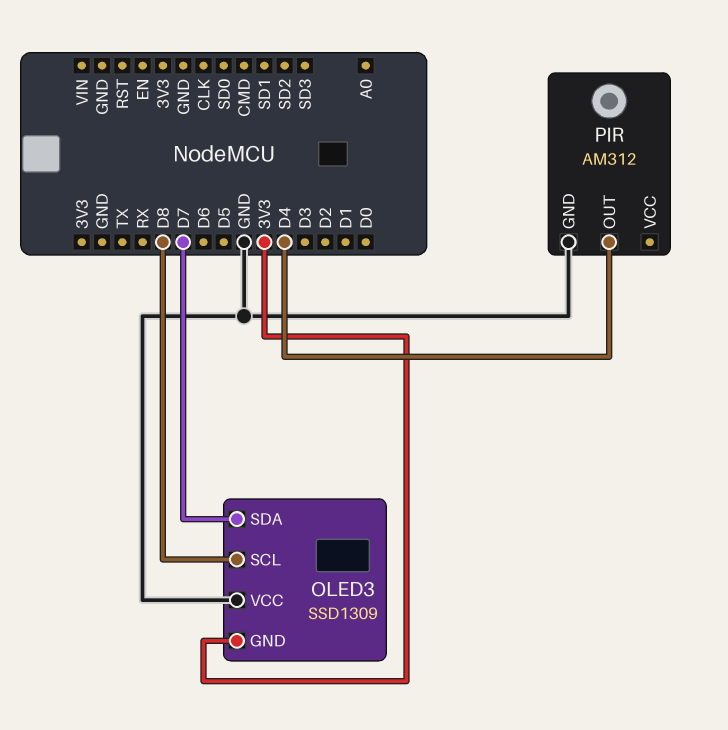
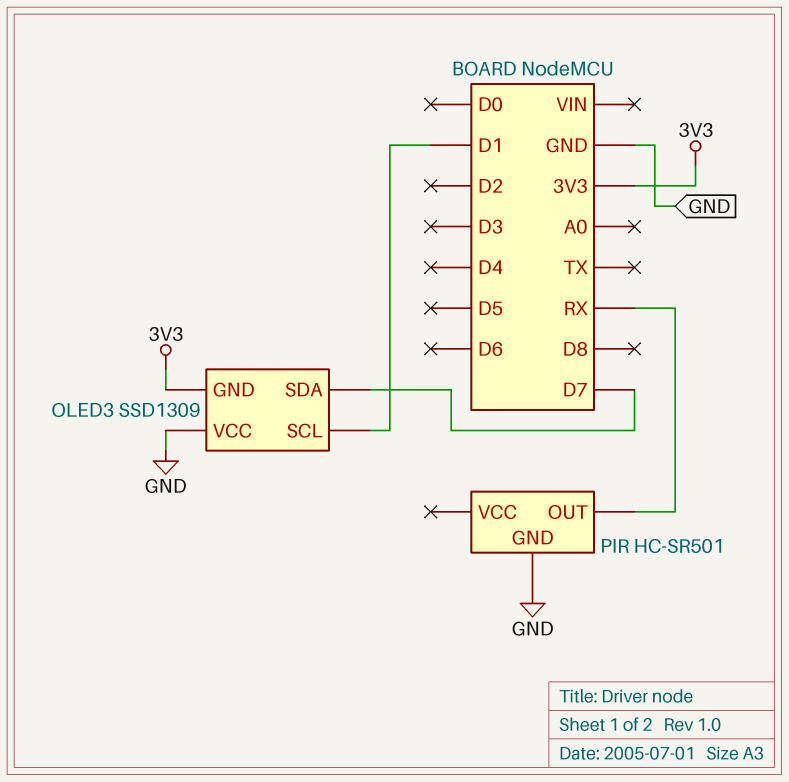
OLED3 pin SCL: D8 -> D1
PIR: AM312 -> HC-SR501
PIR pin OUT: D4 -> RX

